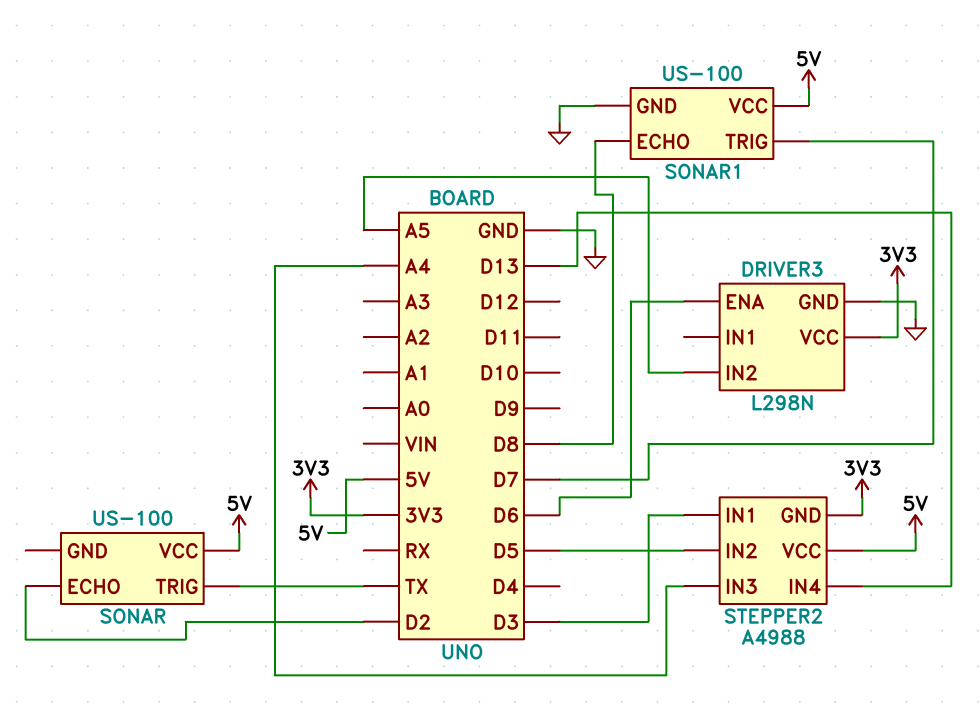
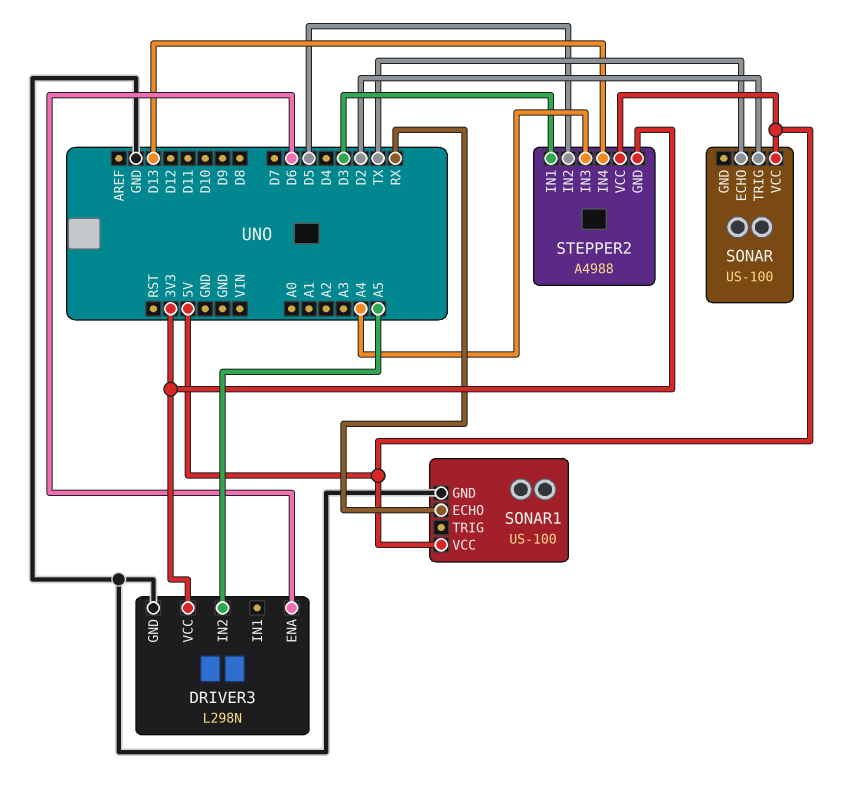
SONAR pin ECHO: D2 -> TX
SONAR pin TRIG: TX -> D2
SONAR1 pin ECHO: D8 -> RX
SONAR1 pin TRIG: D7 -> none

